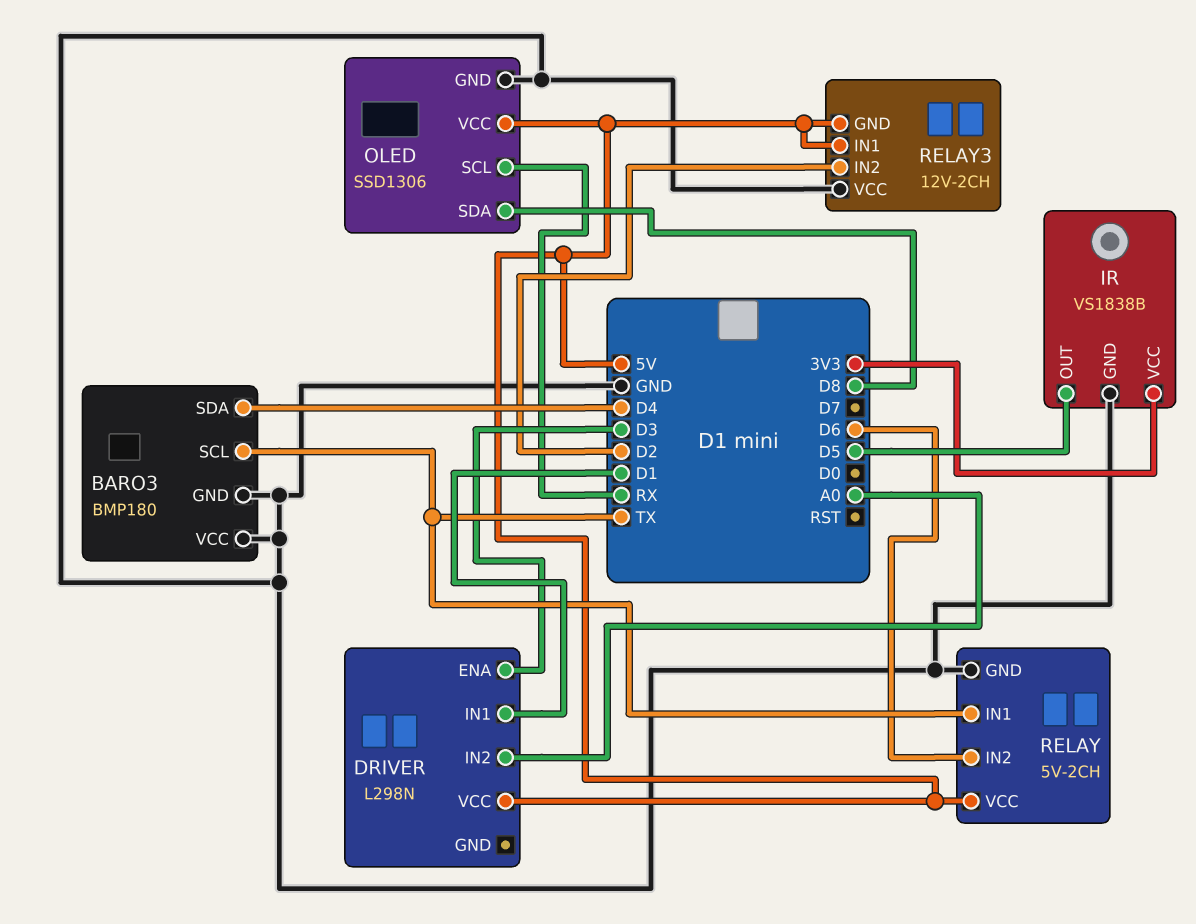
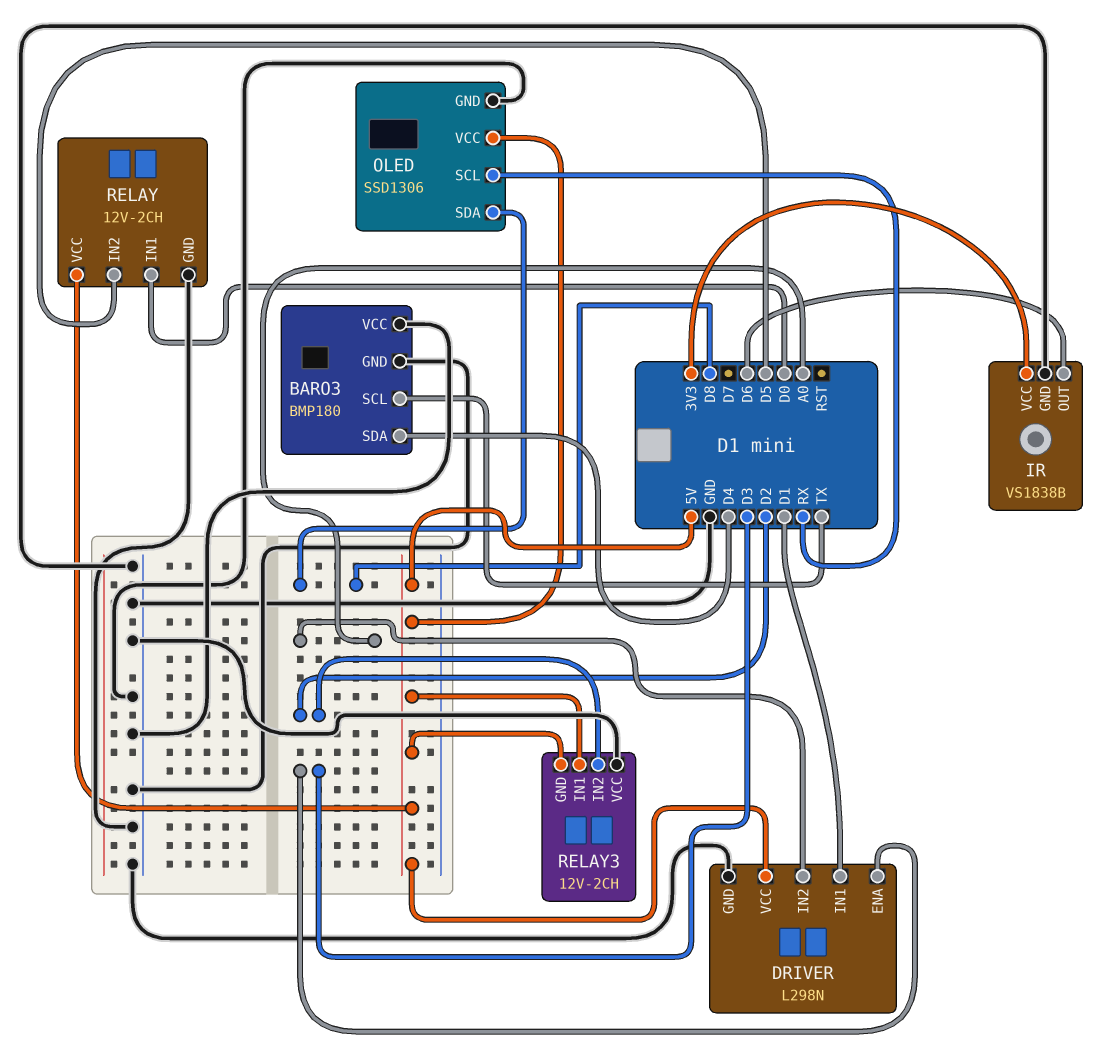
DRIVER pin GND: none -> GND
IR pin OUT: D5 -> D6
RELAY: 5V-2CH -> 12V-2CH
RELAY pin IN1: TX -> D0
RELAY pin IN2: D6 -> D5

